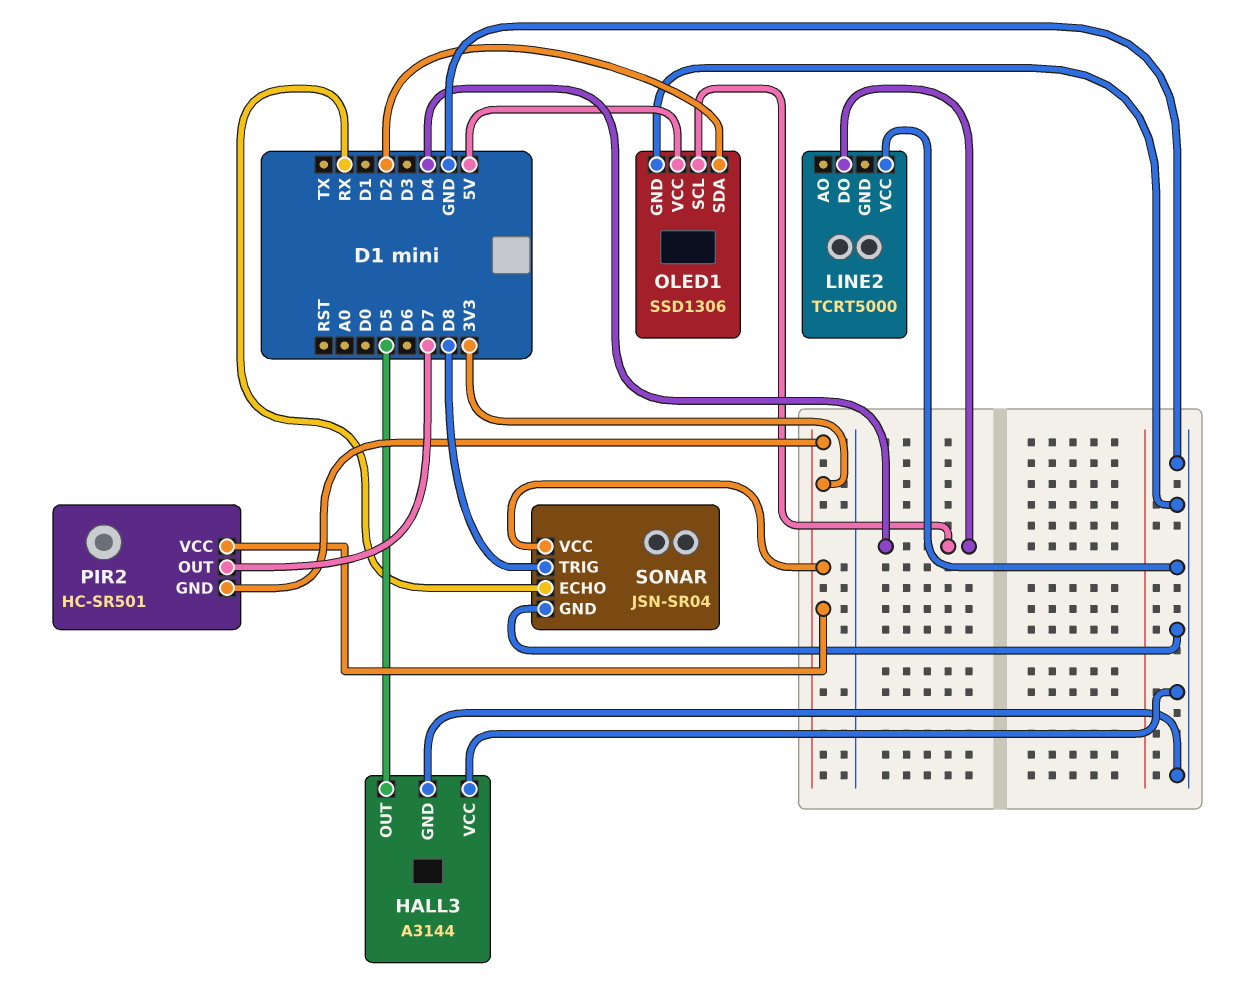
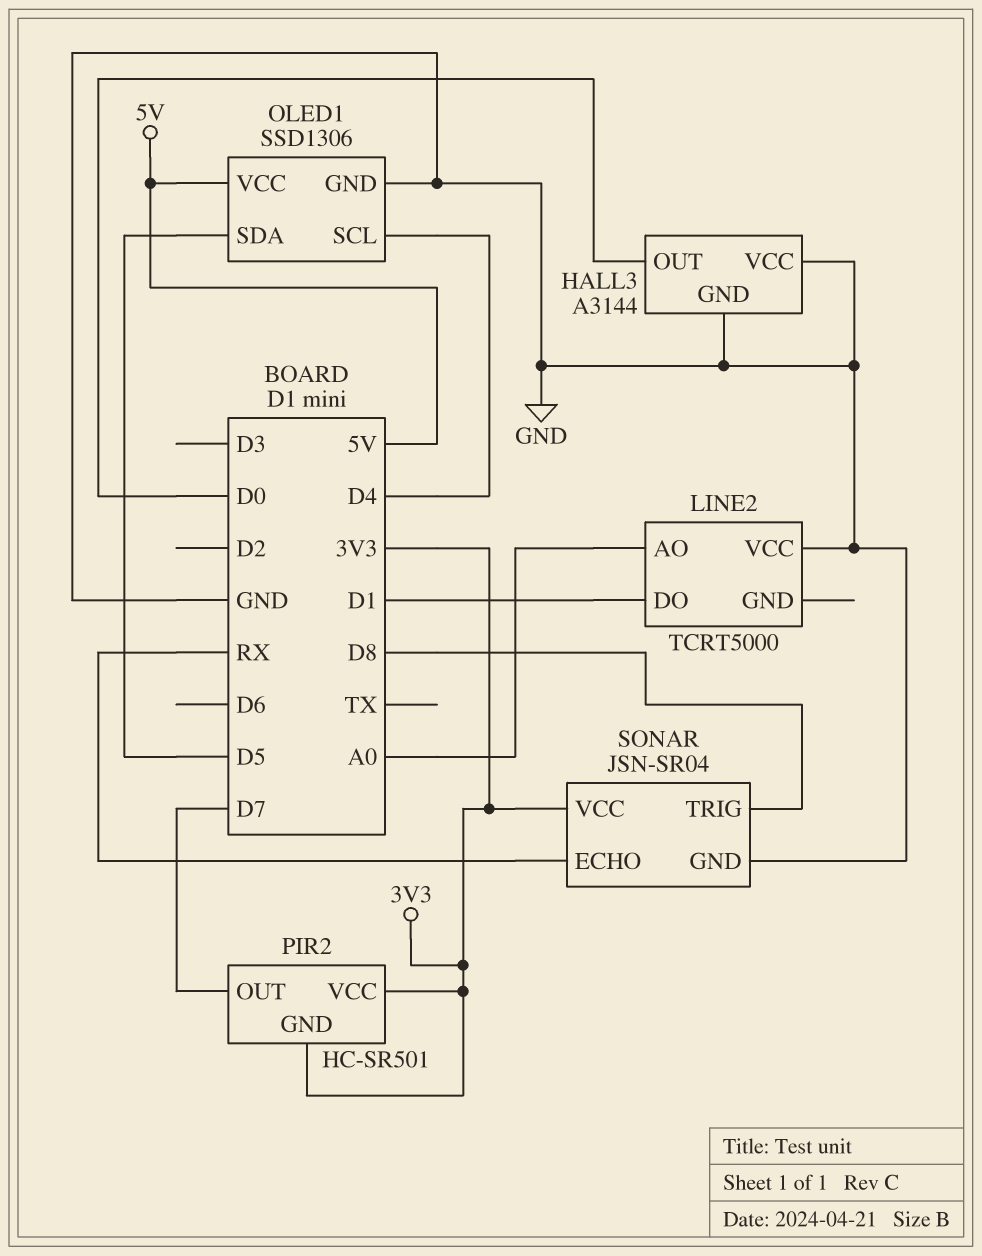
HALL3 pin OUT: D5 -> D0
LINE2 pin AO: none -> A0
LINE2 pin DO: D4 -> D1
OLED1 pin SDA: D2 -> D5

